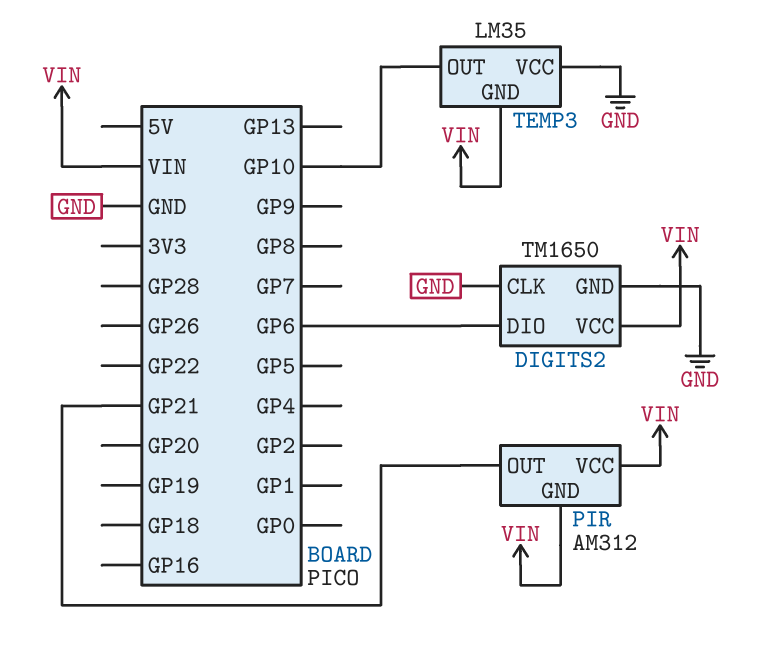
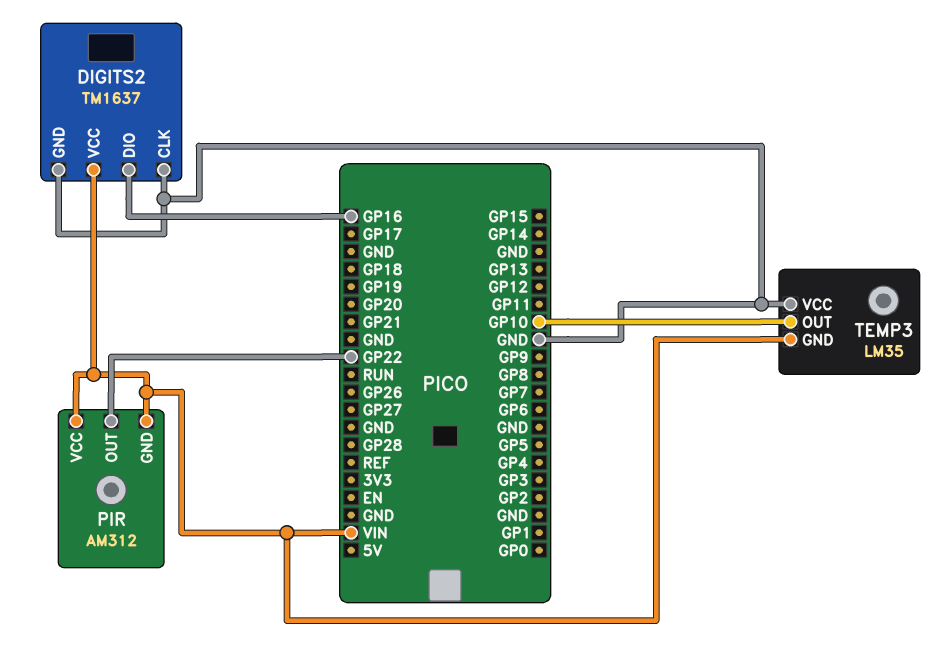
DIGITS2: TM1650 -> TM1637
DIGITS2 pin DIO: GP6 -> GP16
PIR pin OUT: GP21 -> GP22

